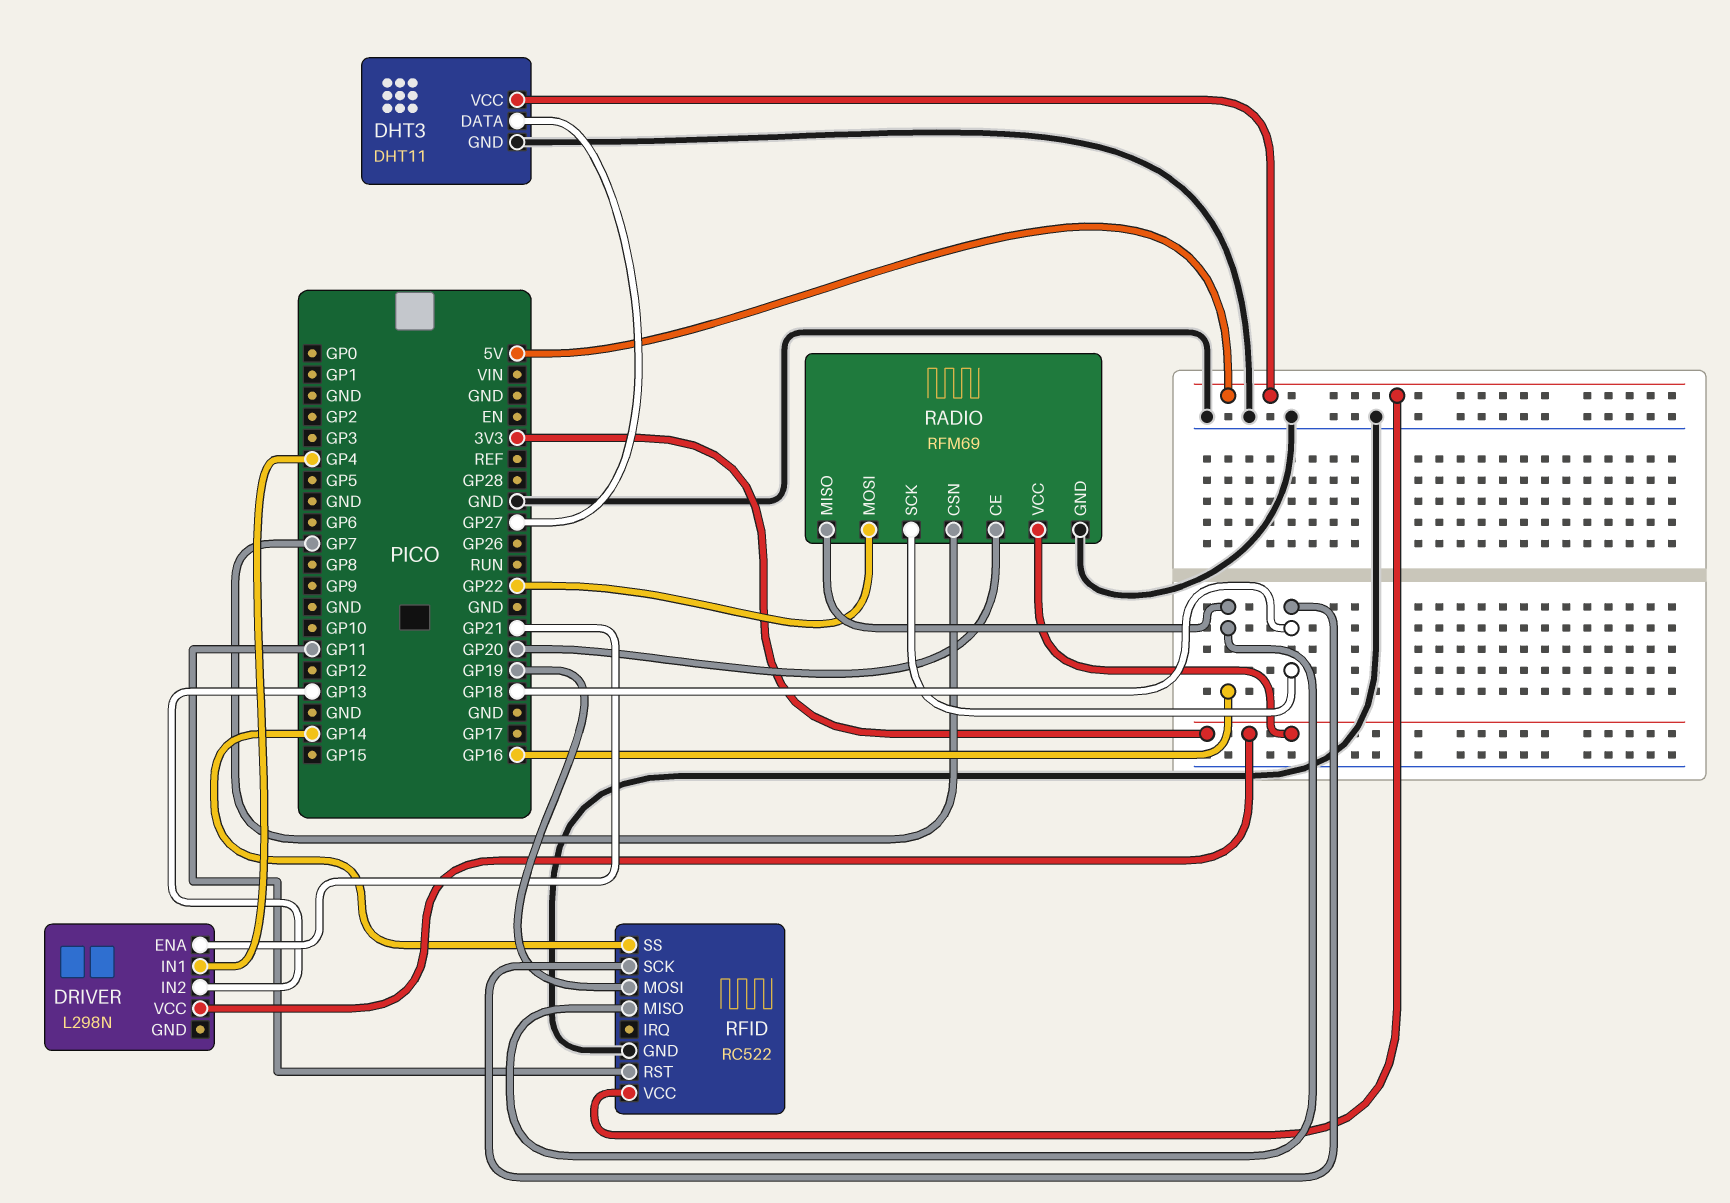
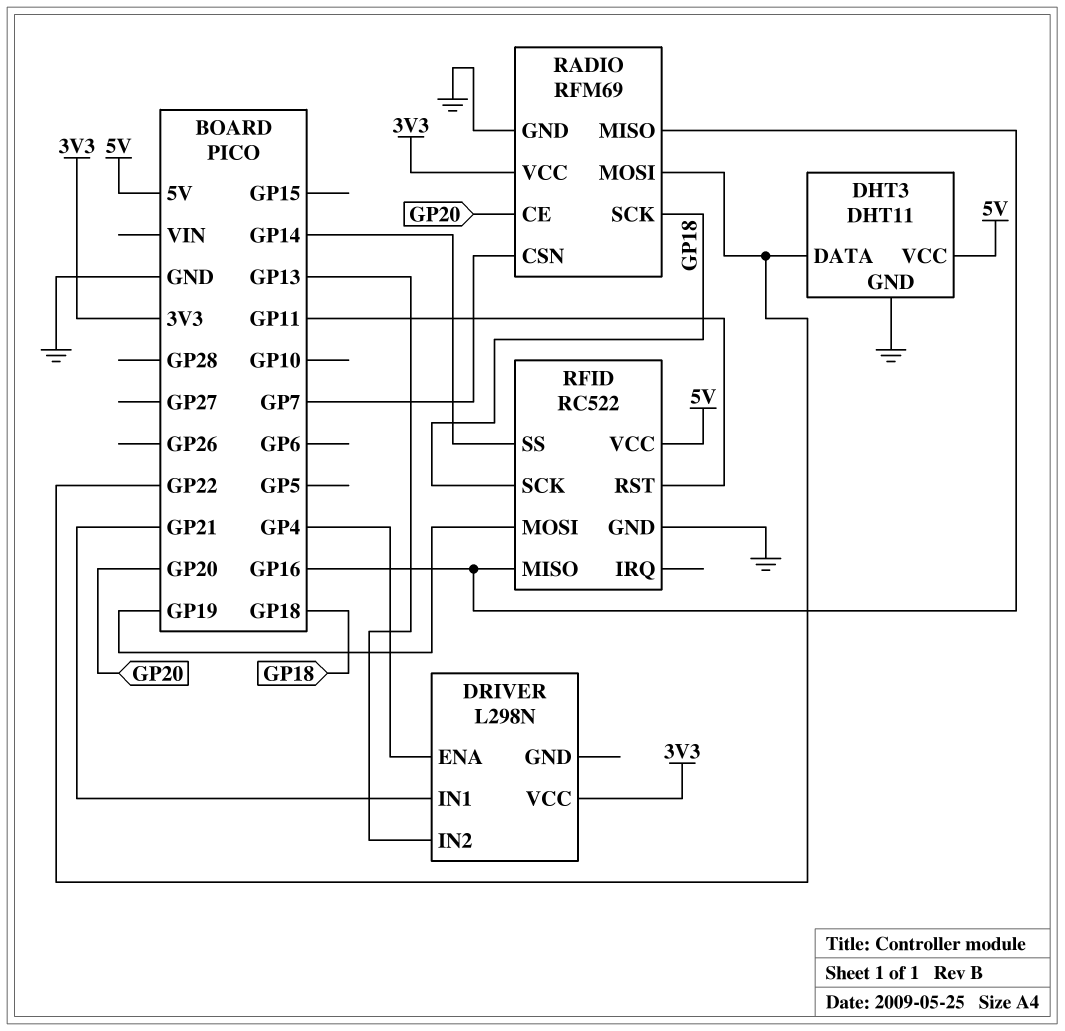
DHT3 pin DATA: GP27 -> GP22
DRIVER pin ENA: GP21 -> GP4
DRIVER pin IN1: GP4 -> GP21

